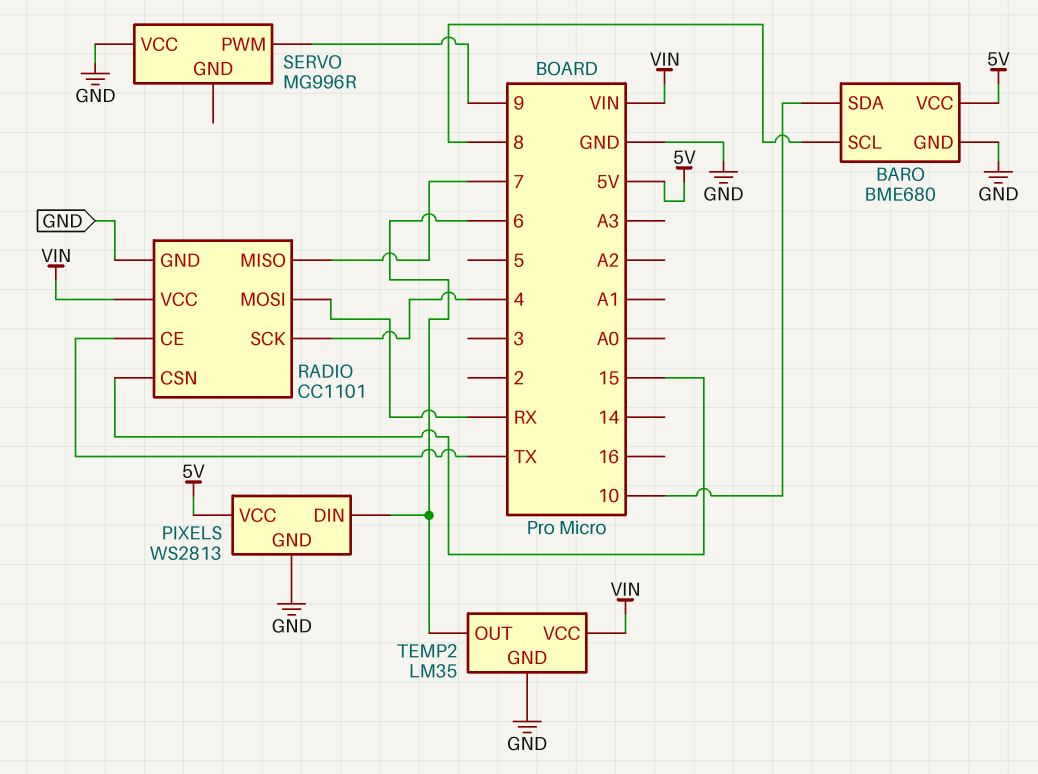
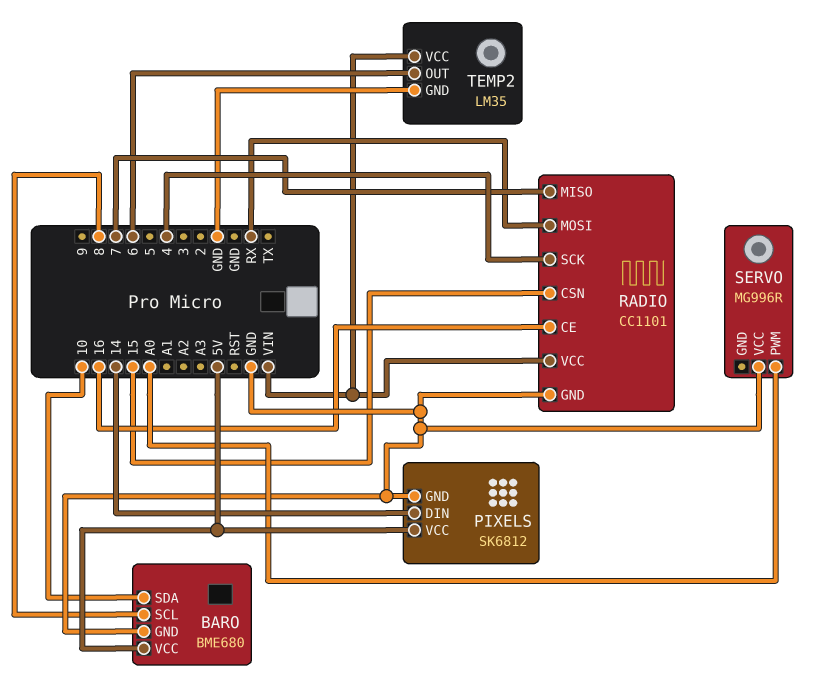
PIXELS: WS2813 -> SK6812
PIXELS pin DIN: 6 -> 14
RADIO pin CE: TX -> 16
SERVO pin PWM: 9 -> A0

